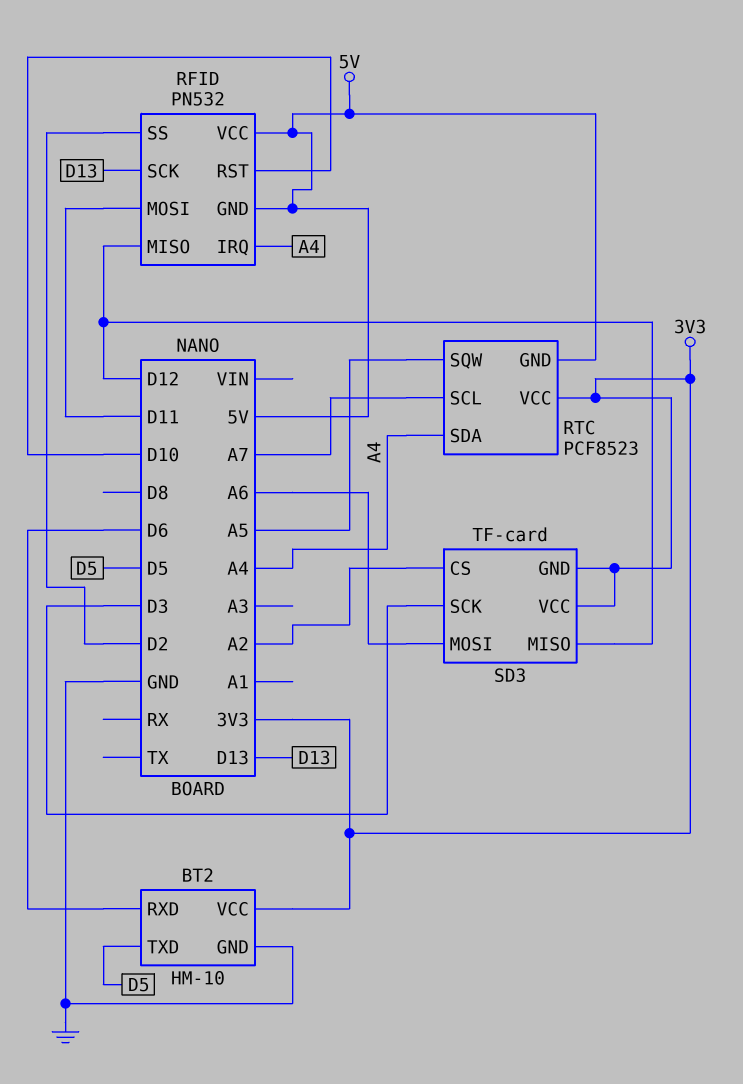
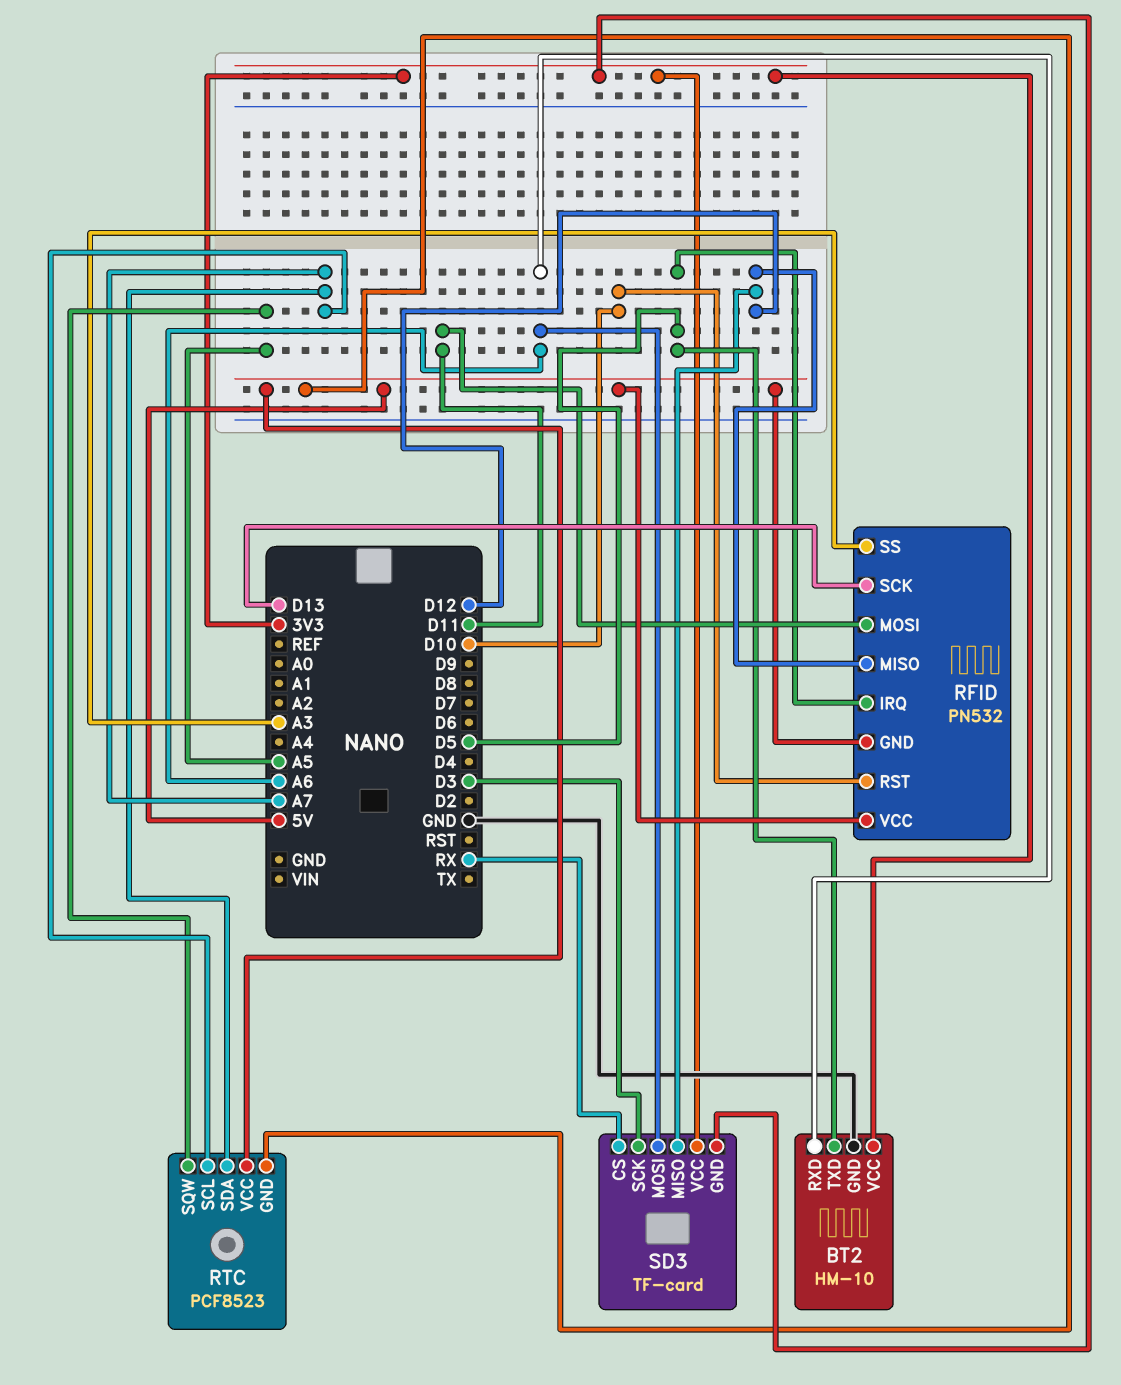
BT2 pin RXD: D6 -> A6
RFID pin IRQ: A4 -> D5
RFID pin SS: D2 -> A3
RTC pin SDA: A4 -> A7
RTC pin VCC: 3V3 -> 5V
SD3 pin CS: A2 -> RX

